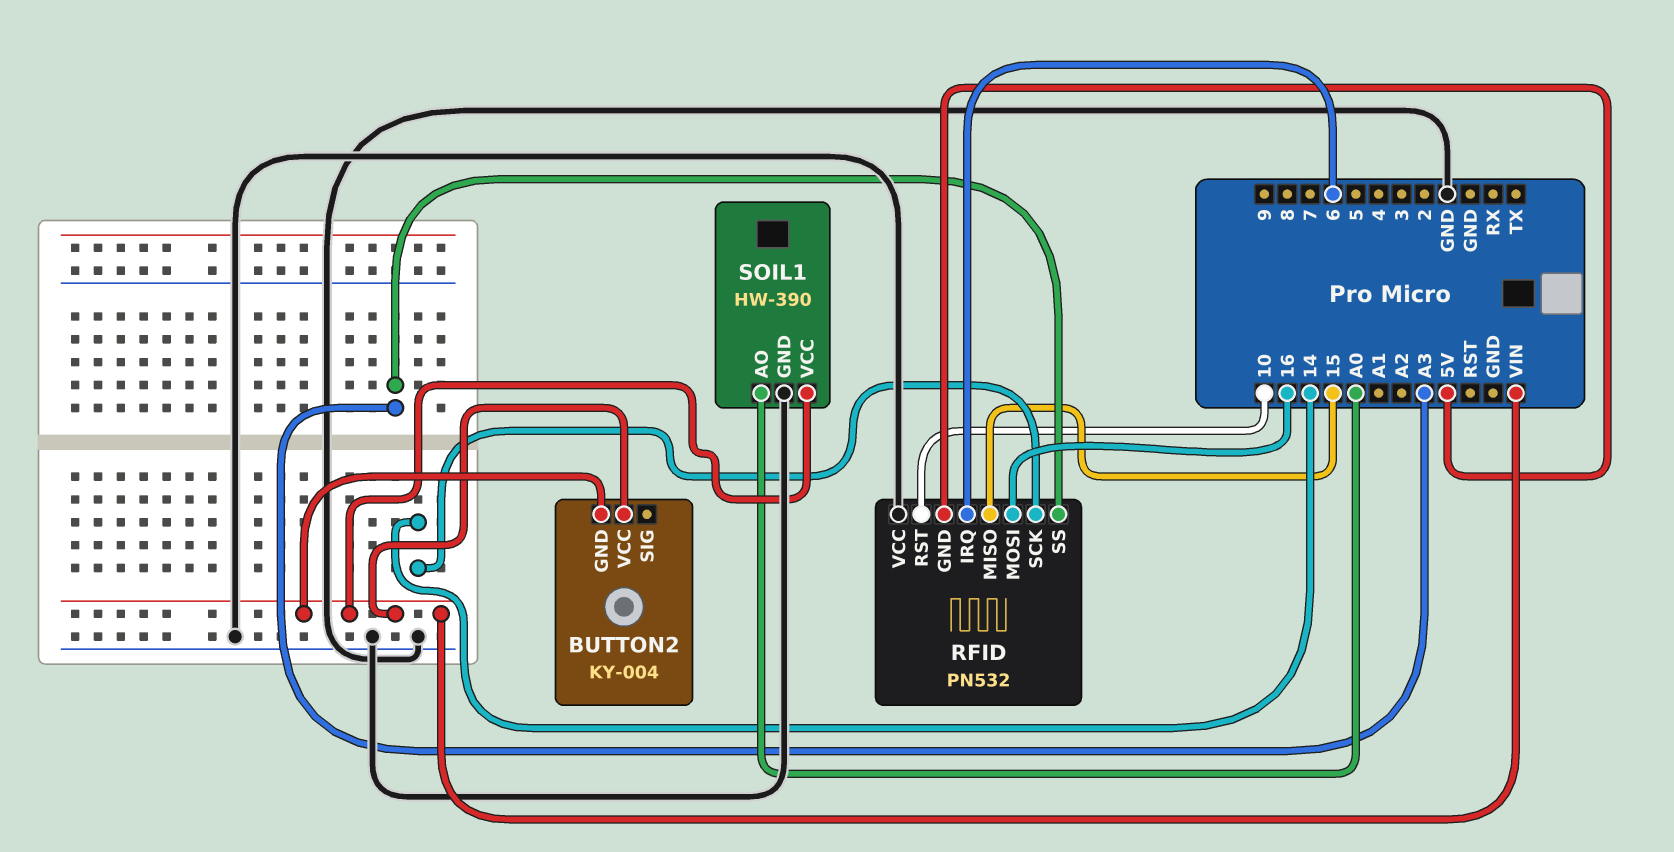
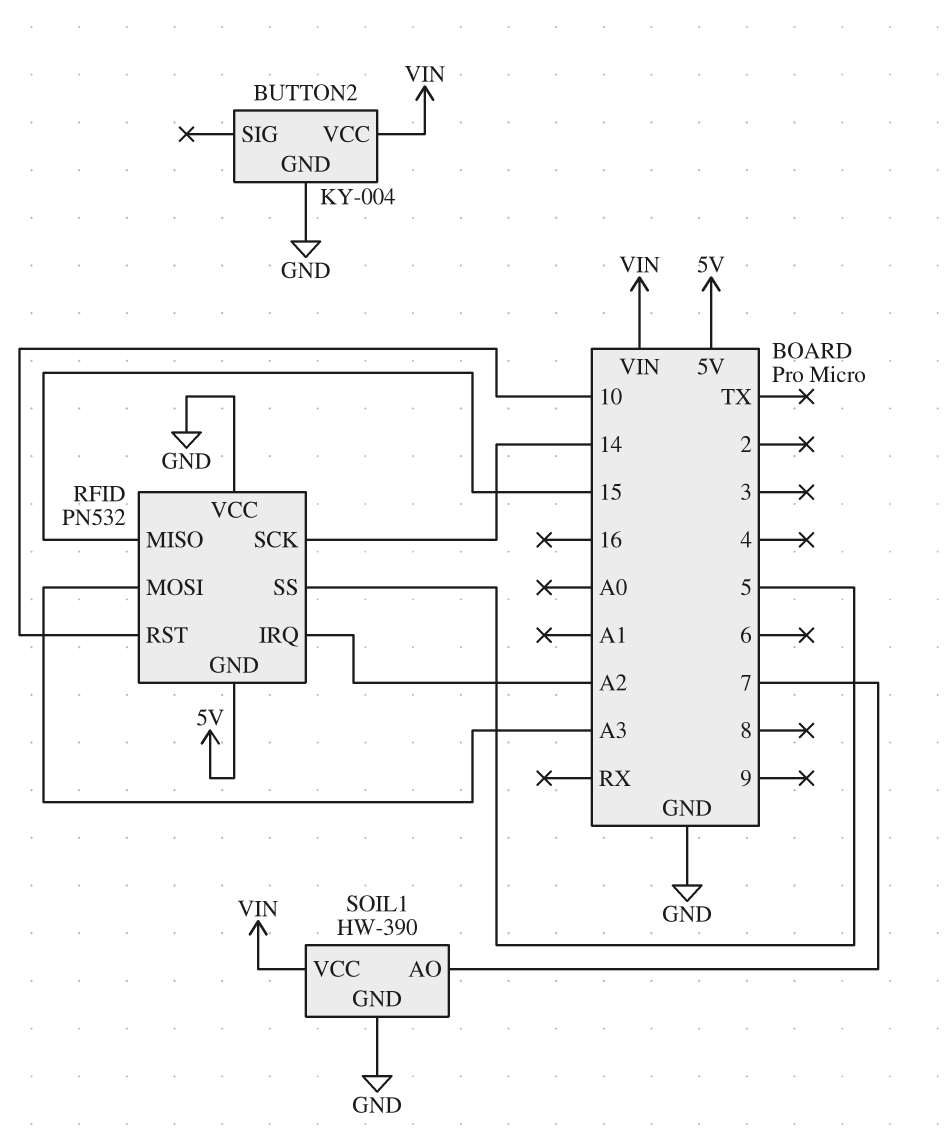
BUTTON2 pin GND: VIN -> GND
RFID pin IRQ: 6 -> A2
RFID pin MOSI: 16 -> A3
RFID pin SS: A3 -> 5
SOIL1 pin AO: A0 -> 7

